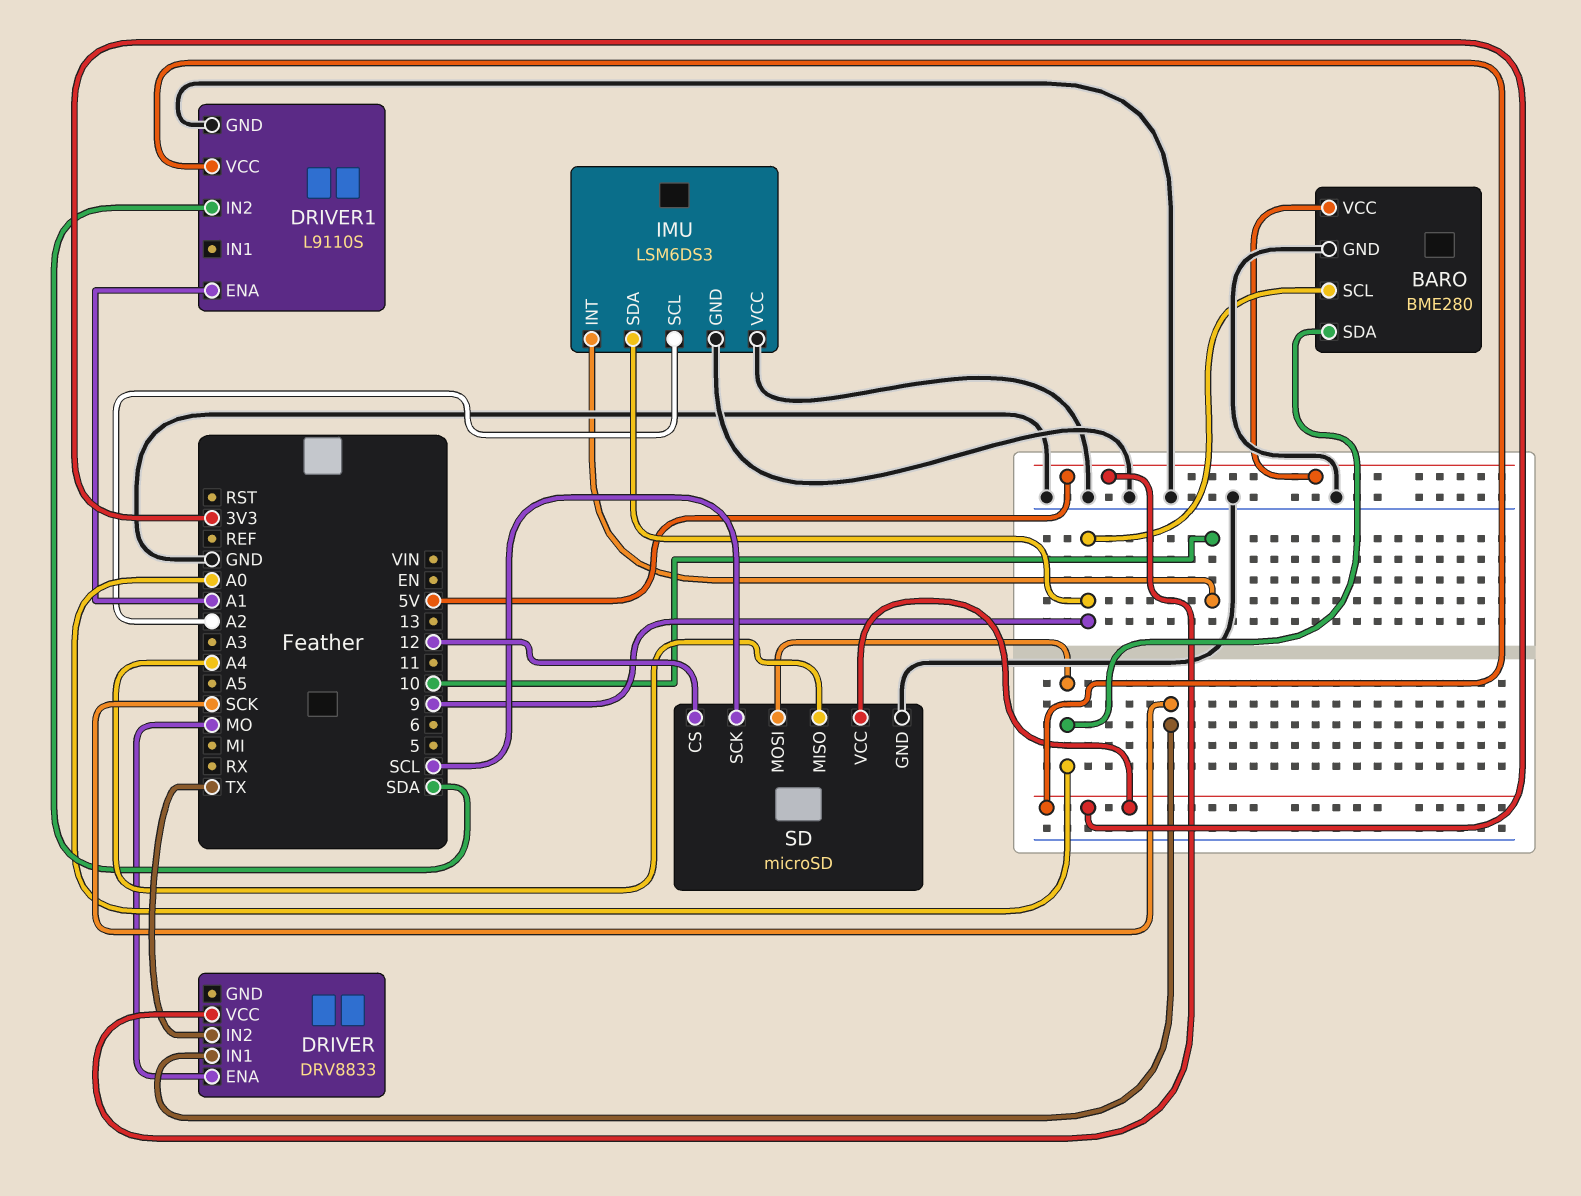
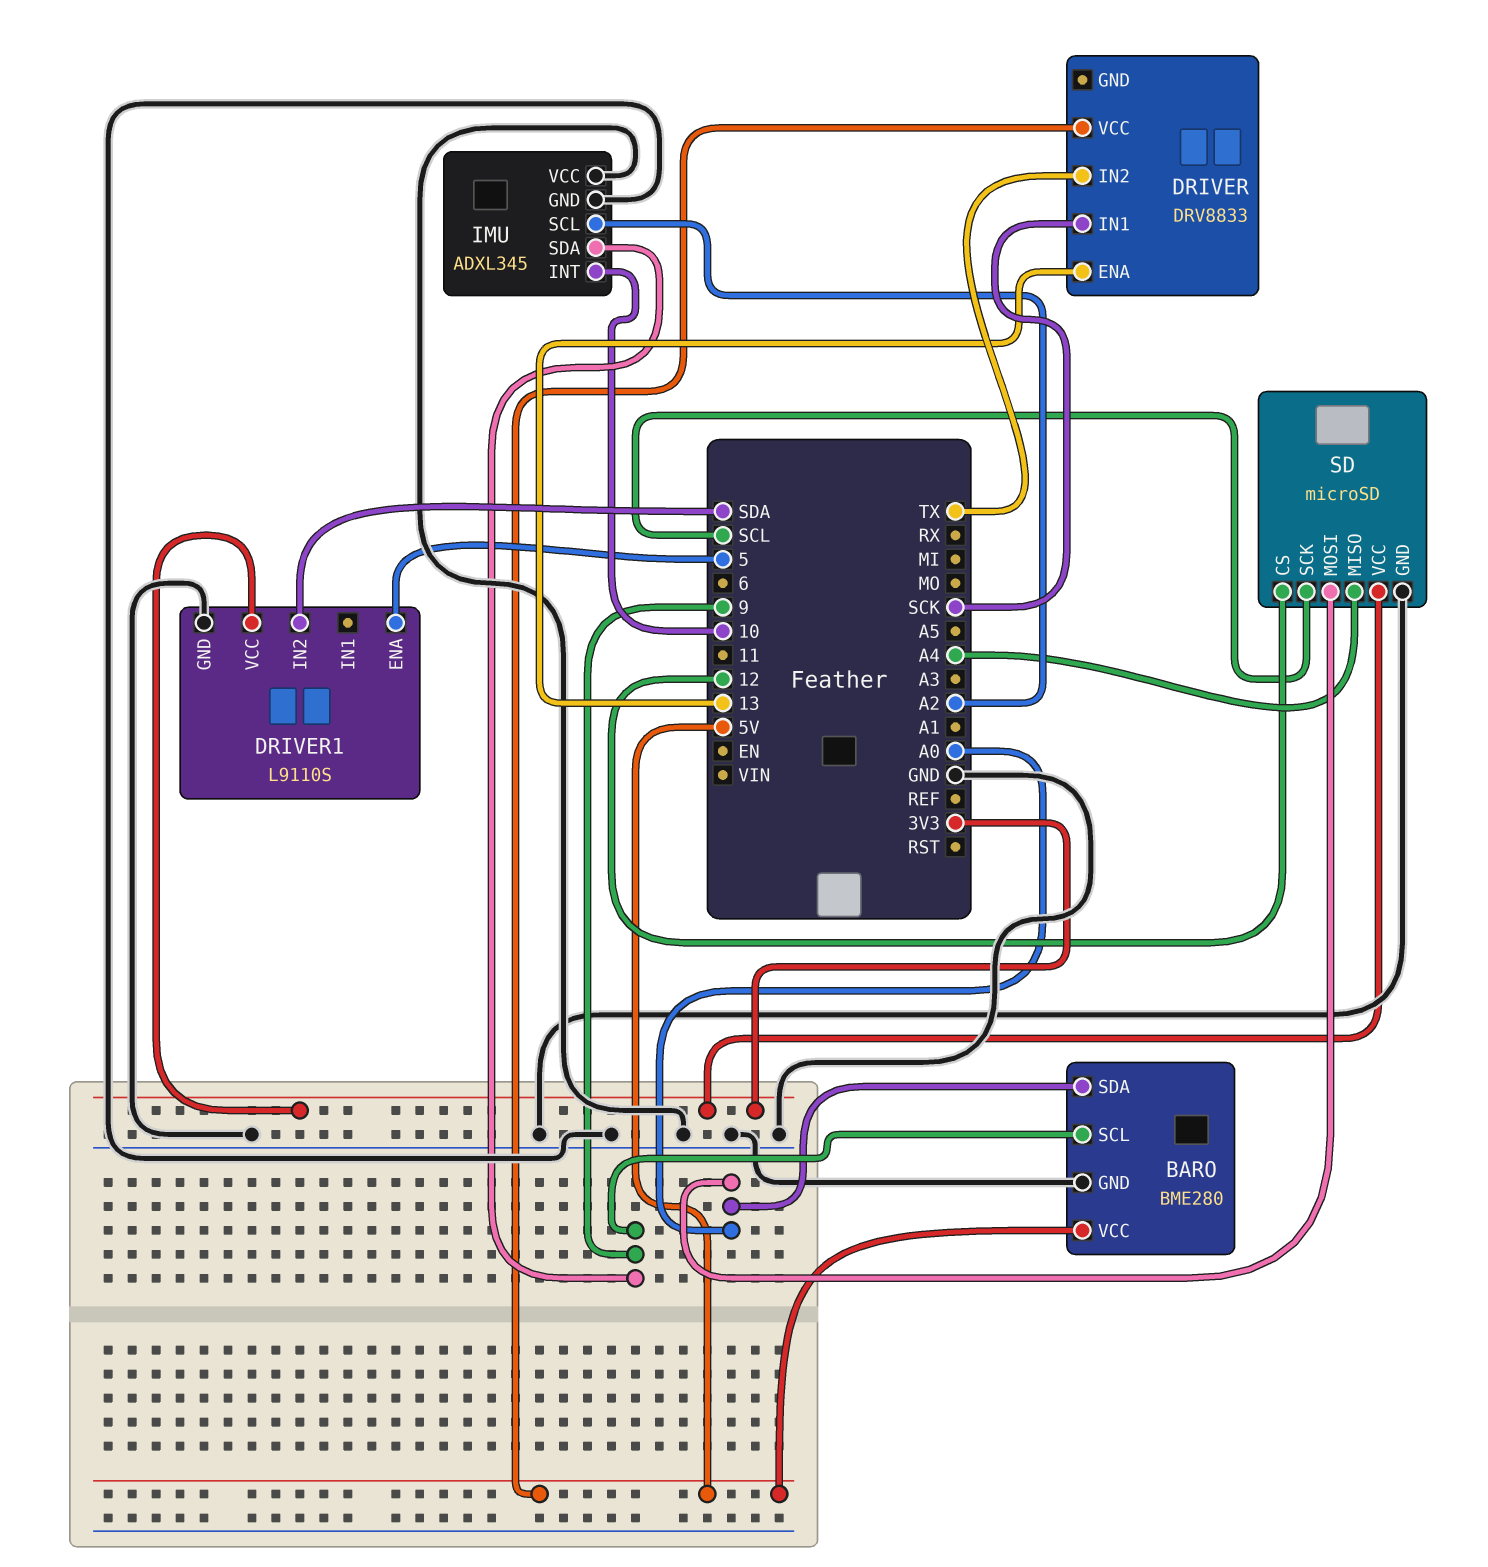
DRIVER pin ENA: MO -> 13
DRIVER1 pin ENA: A1 -> 5
IMU: LSM6DS3 -> ADXL345

